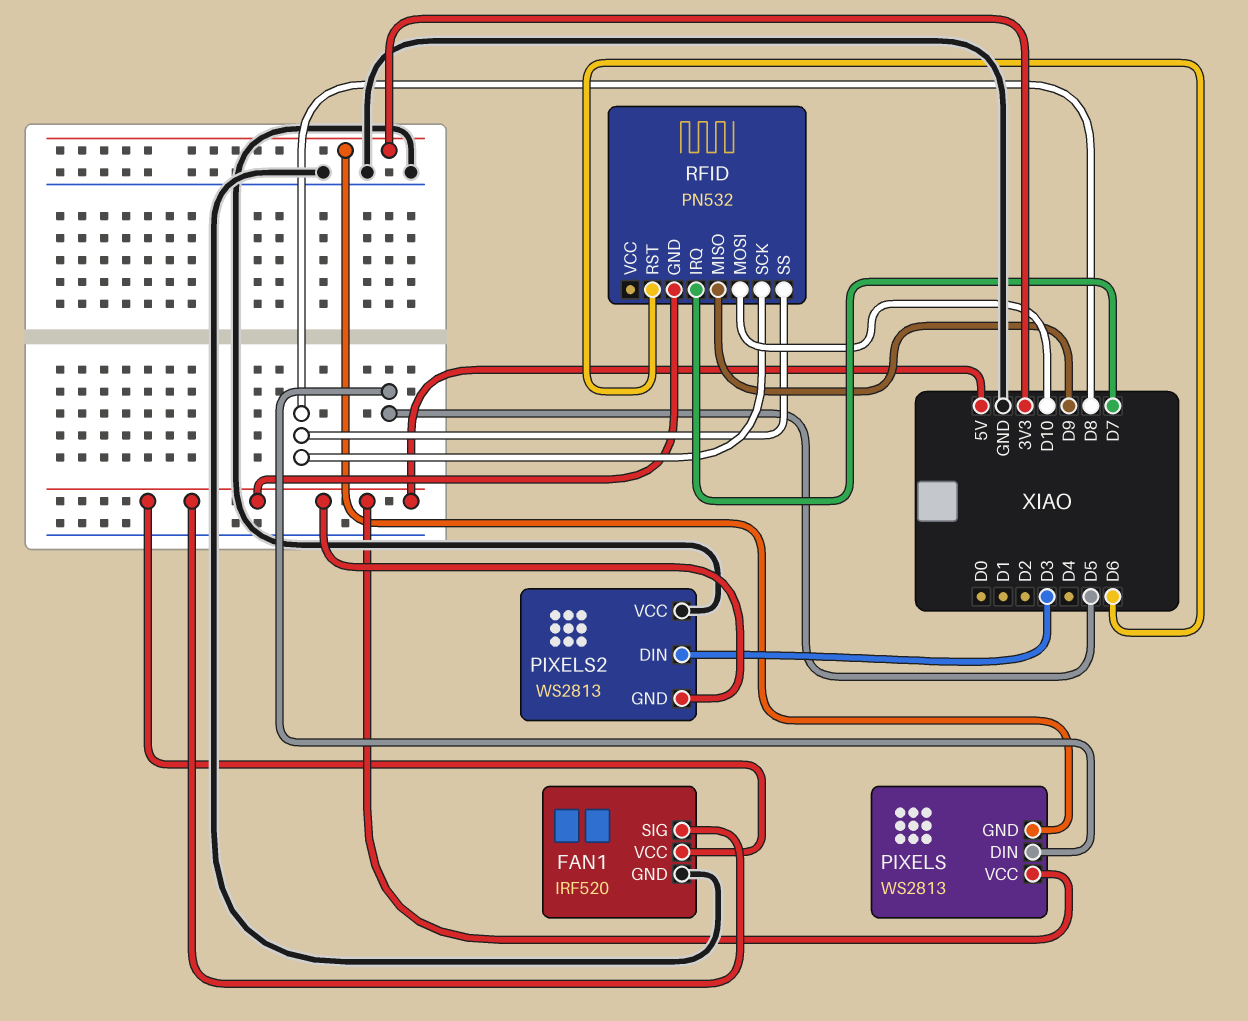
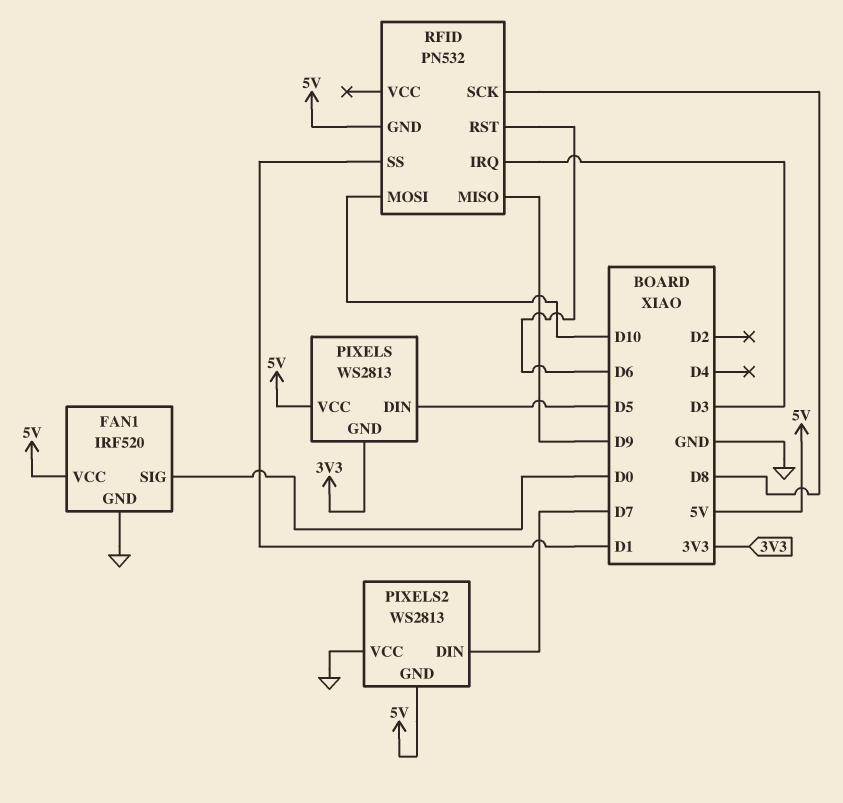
FAN1 pin SIG: 5V -> D0
PIXELS2 pin DIN: D3 -> D7
RFID pin IRQ: D7 -> D3
RFID pin SS: D8 -> D1

